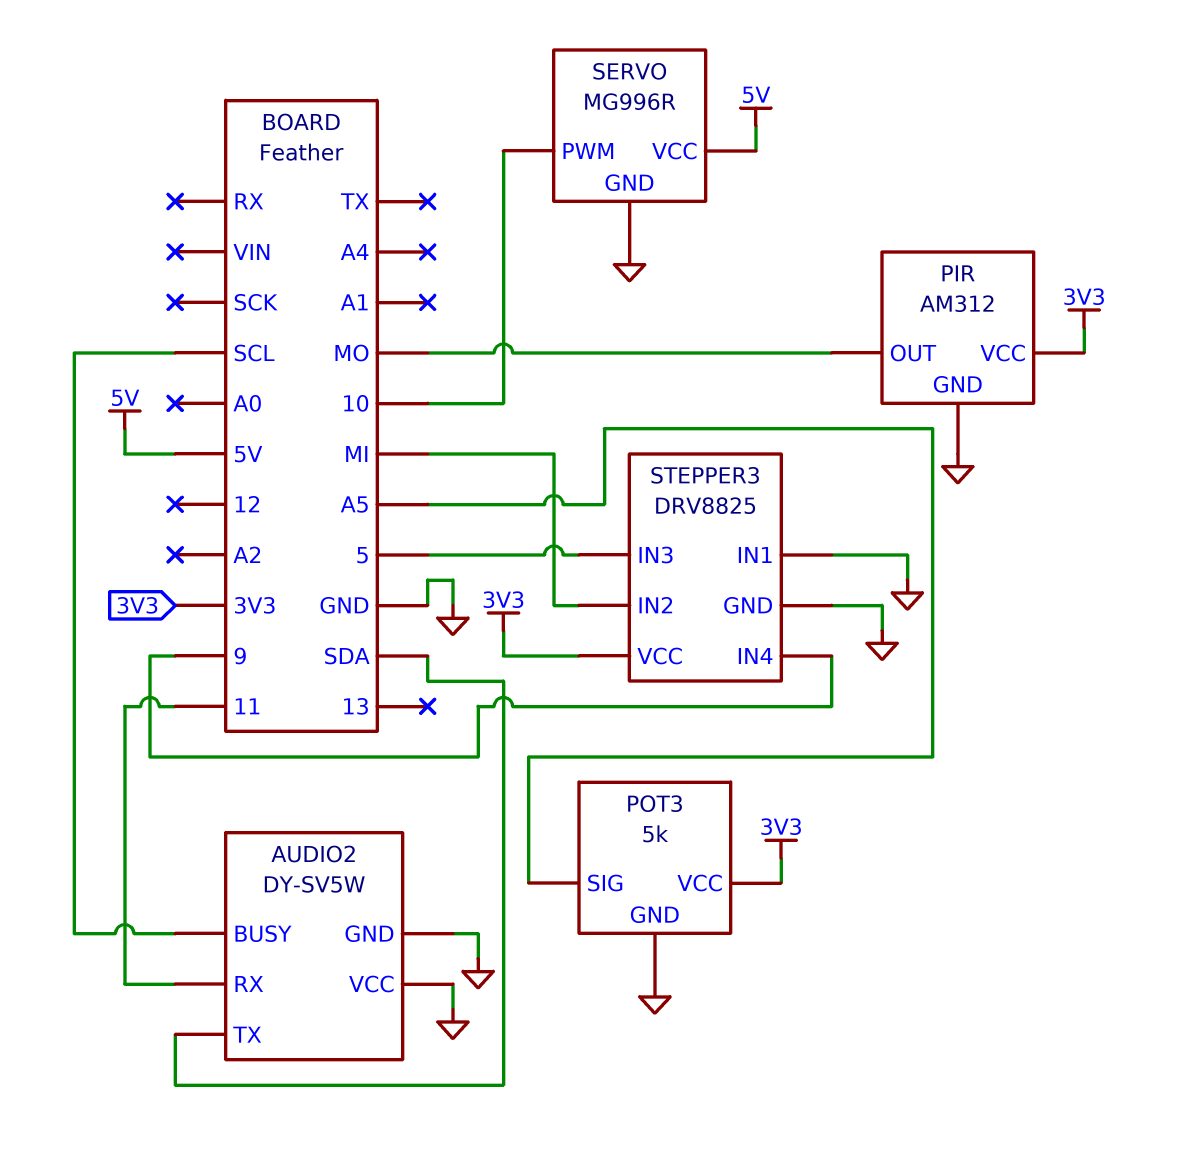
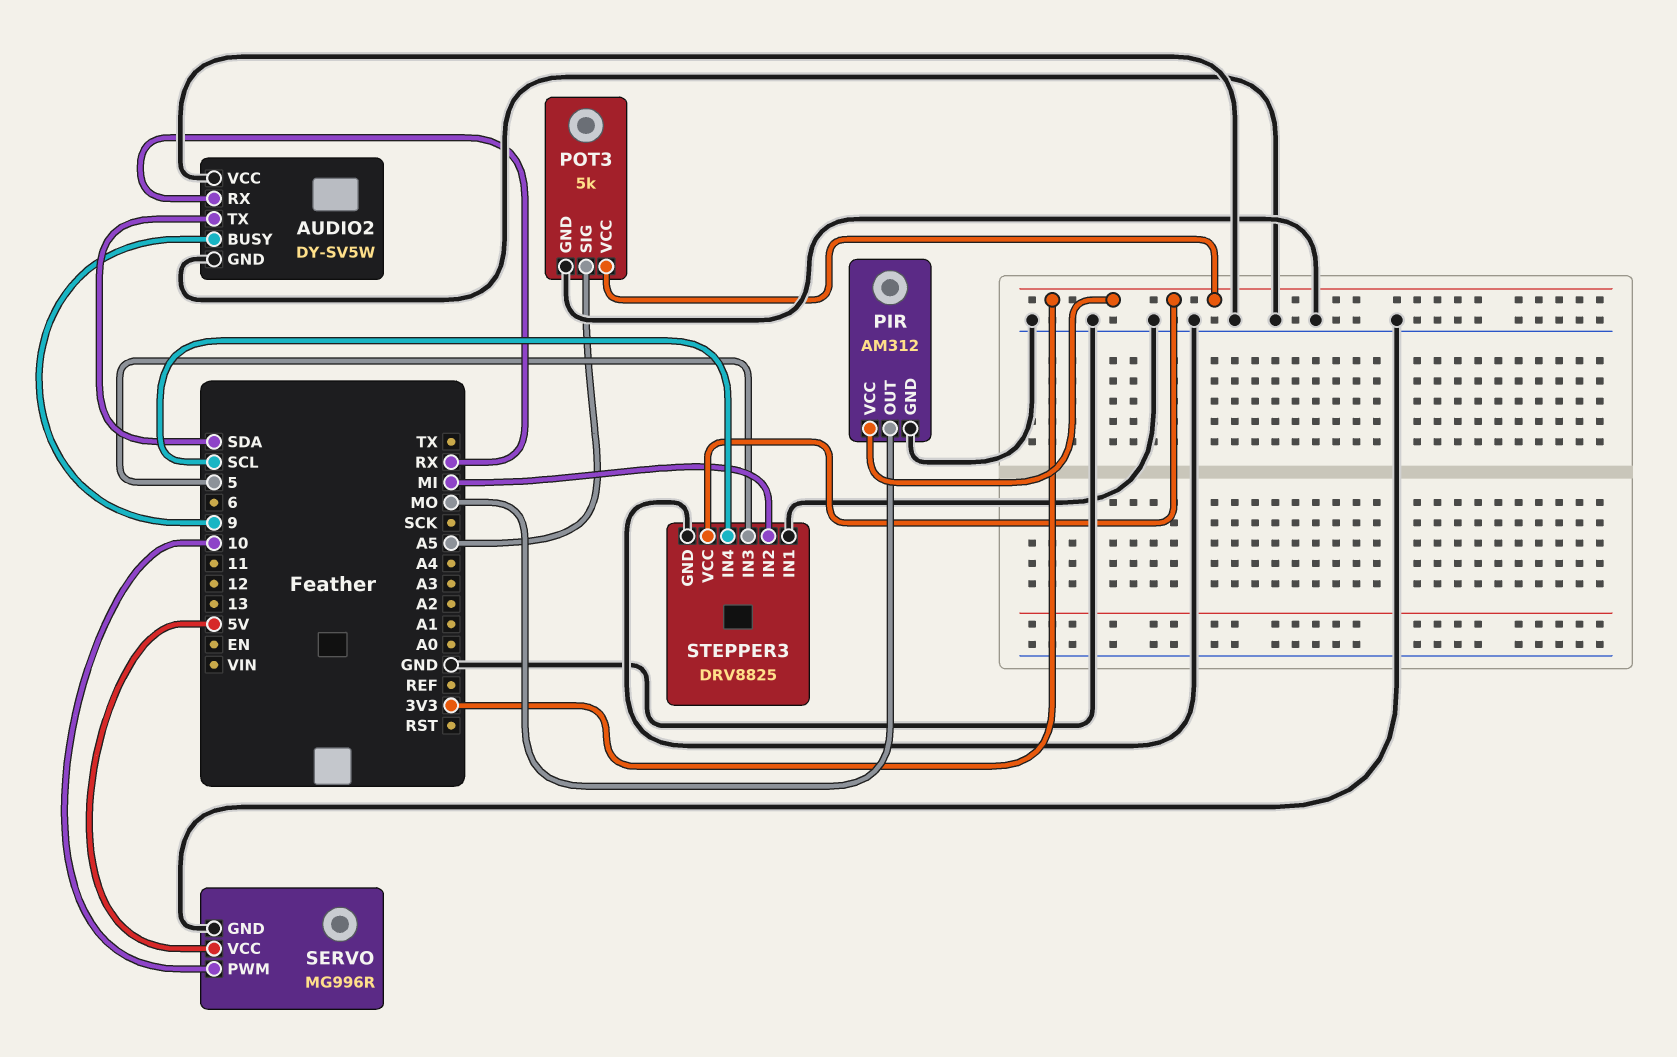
AUDIO2 pin BUSY: SCL -> 9
AUDIO2 pin RX: 11 -> RX
STEPPER3 pin IN4: 9 -> SCL

